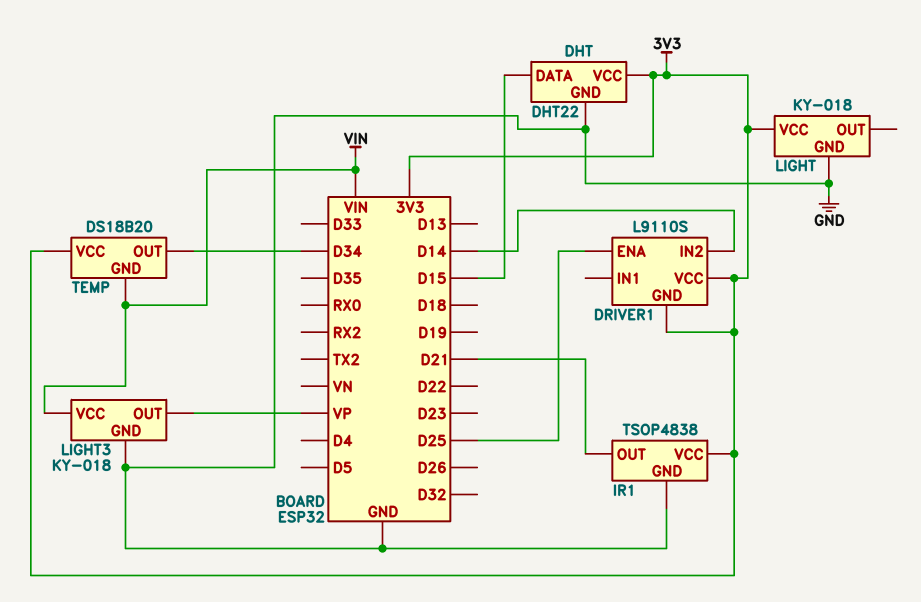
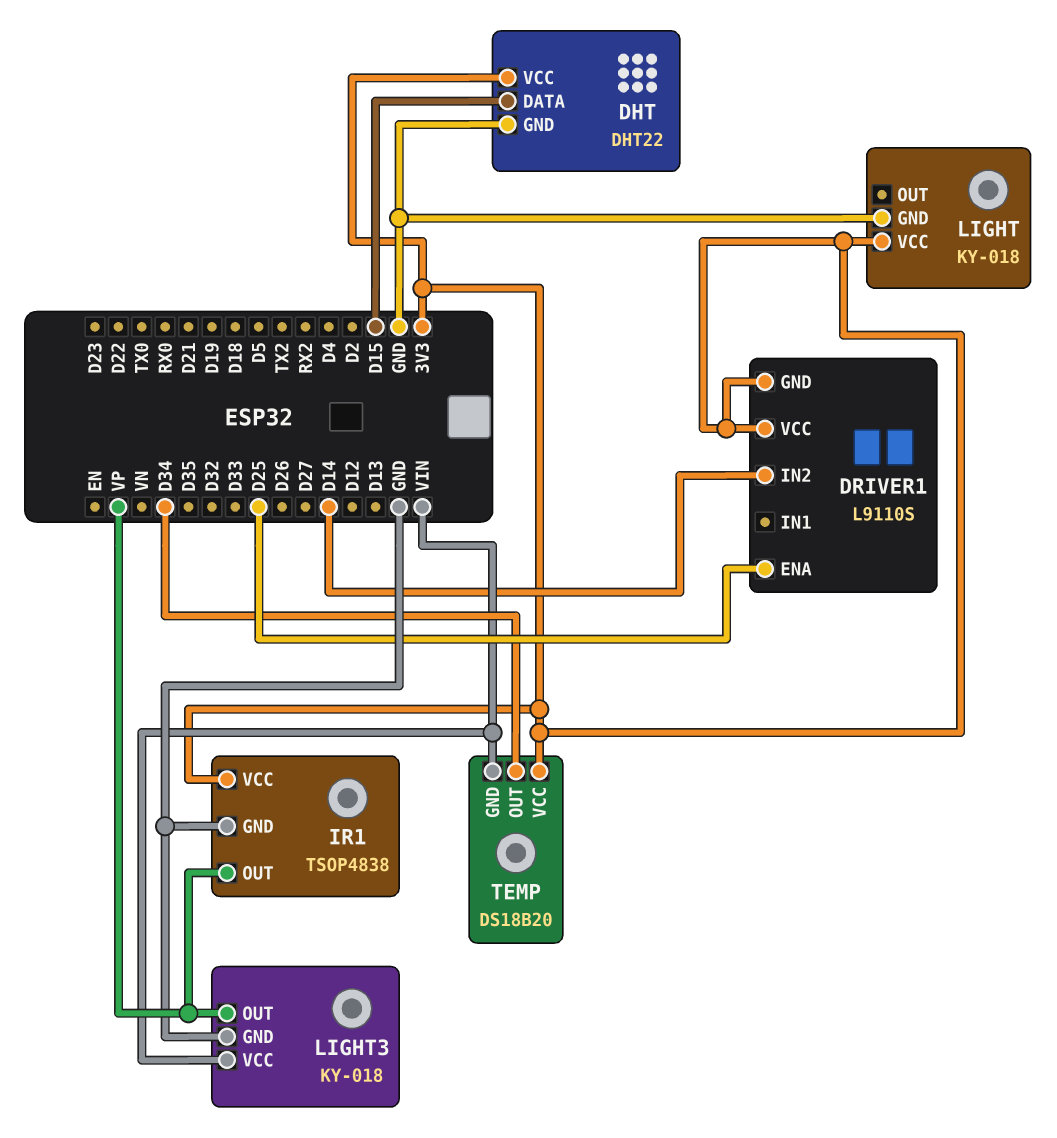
IR1 pin OUT: D21 -> VP

